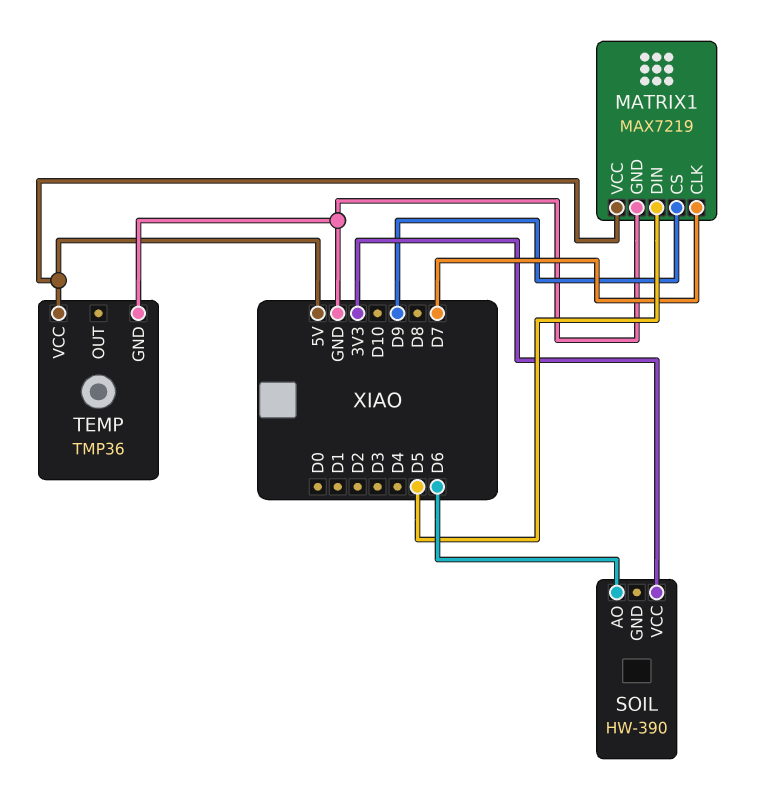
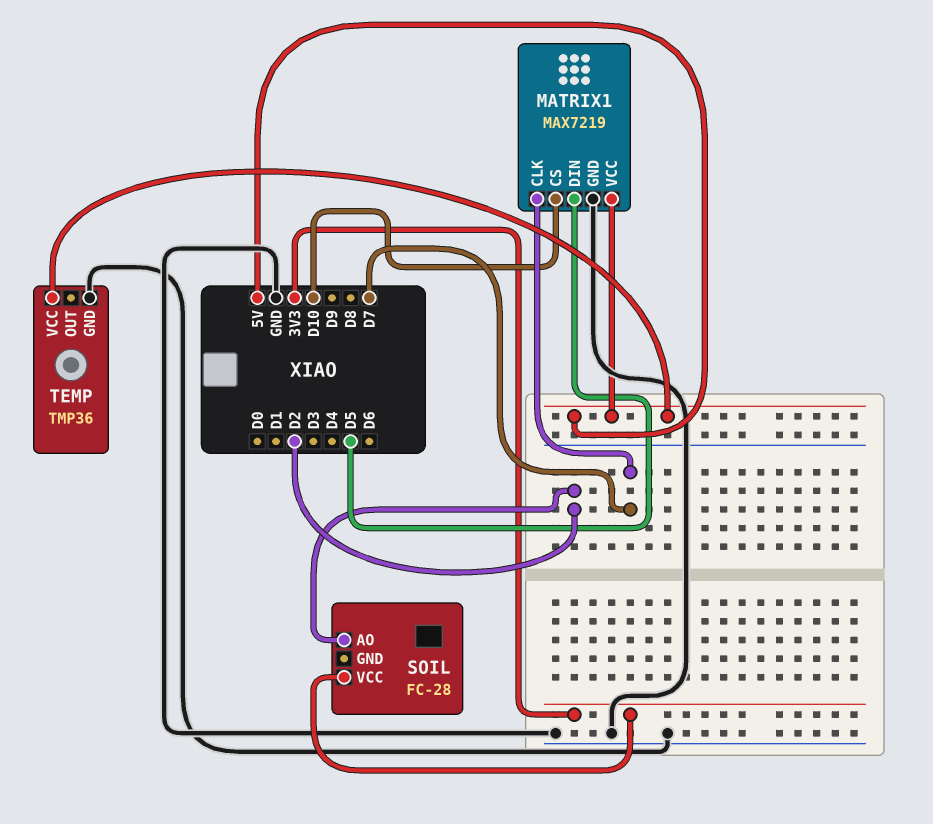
MATRIX1 pin CS: D9 -> D10
SOIL: HW-390 -> FC-28
SOIL pin AO: D6 -> D2

